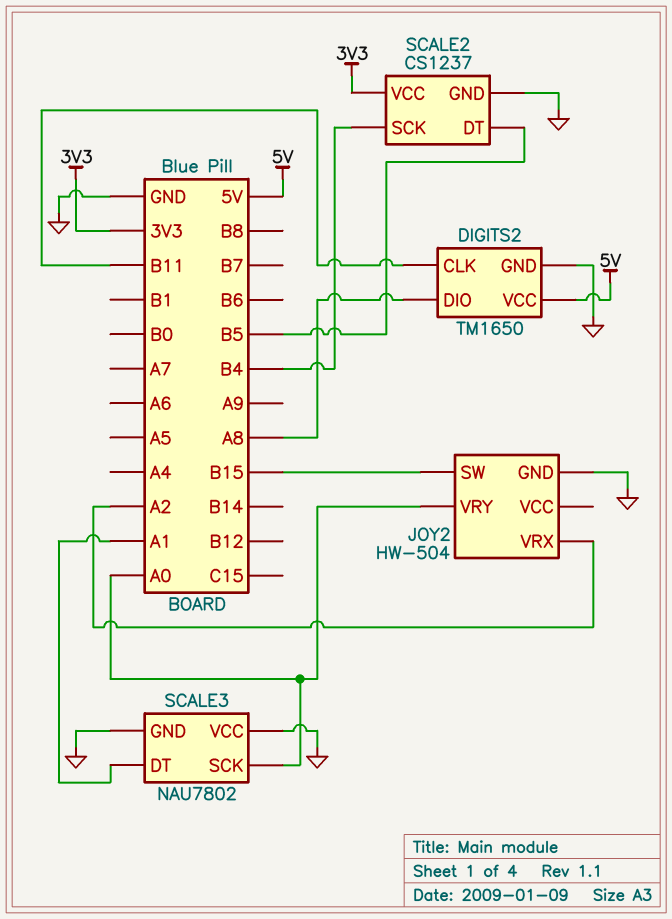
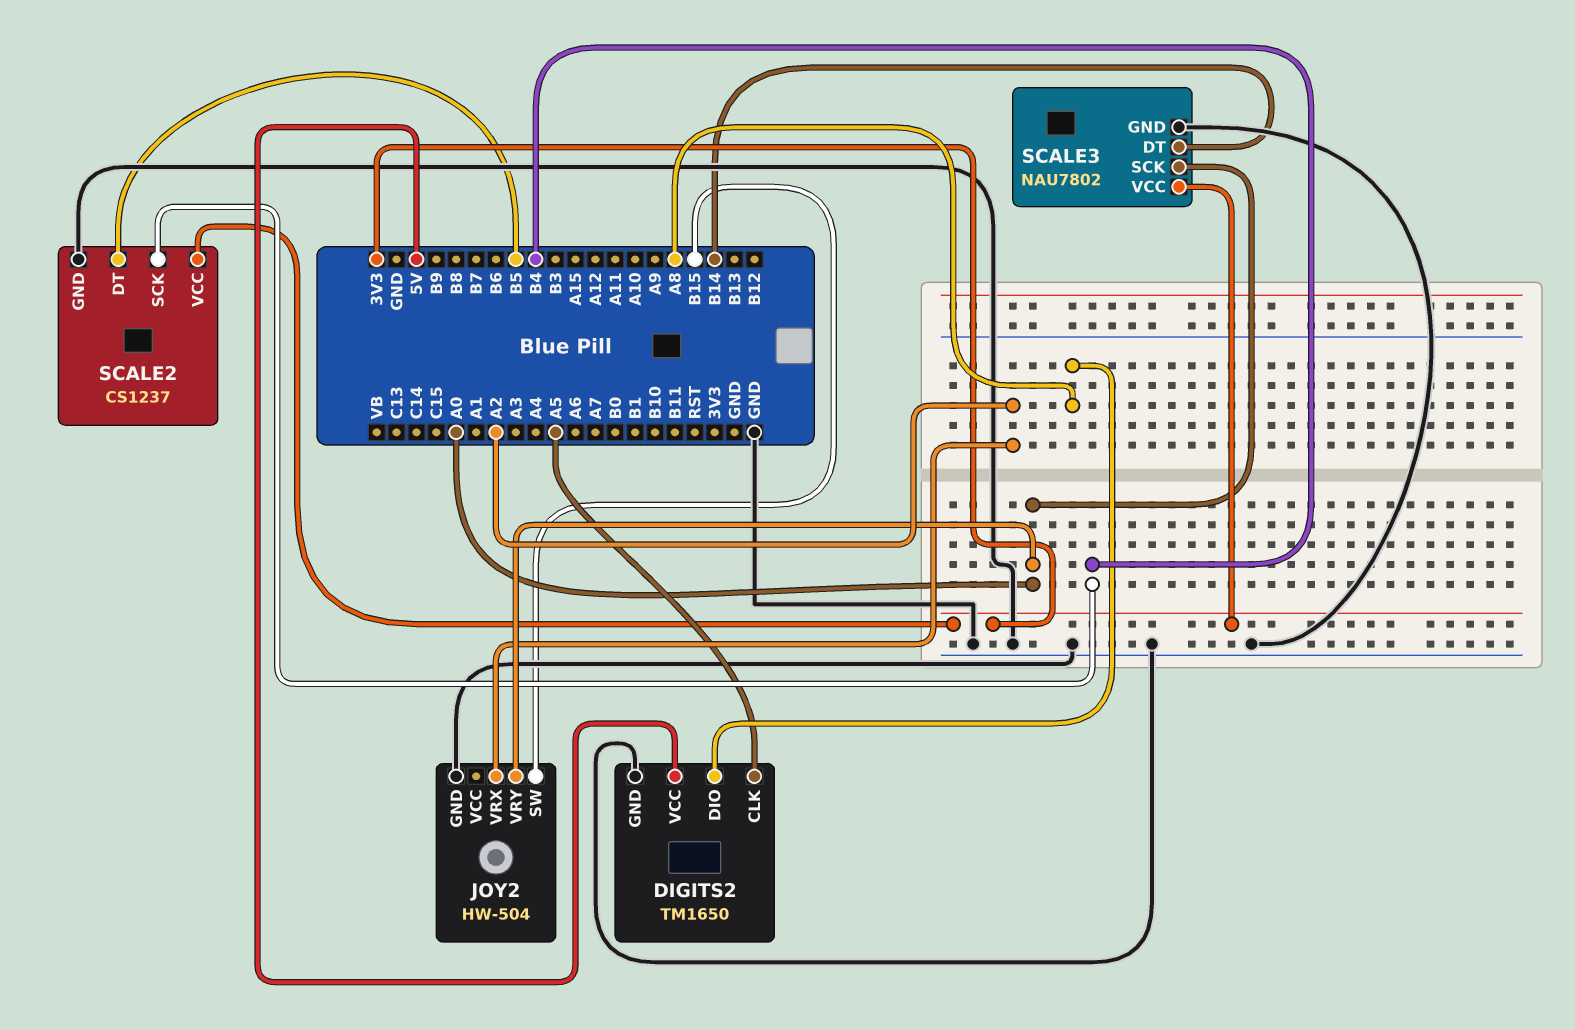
DIGITS2 pin CLK: B11 -> A5
SCALE3 pin DT: A1 -> B14
SCALE3 pin VCC: GND -> 3V3

